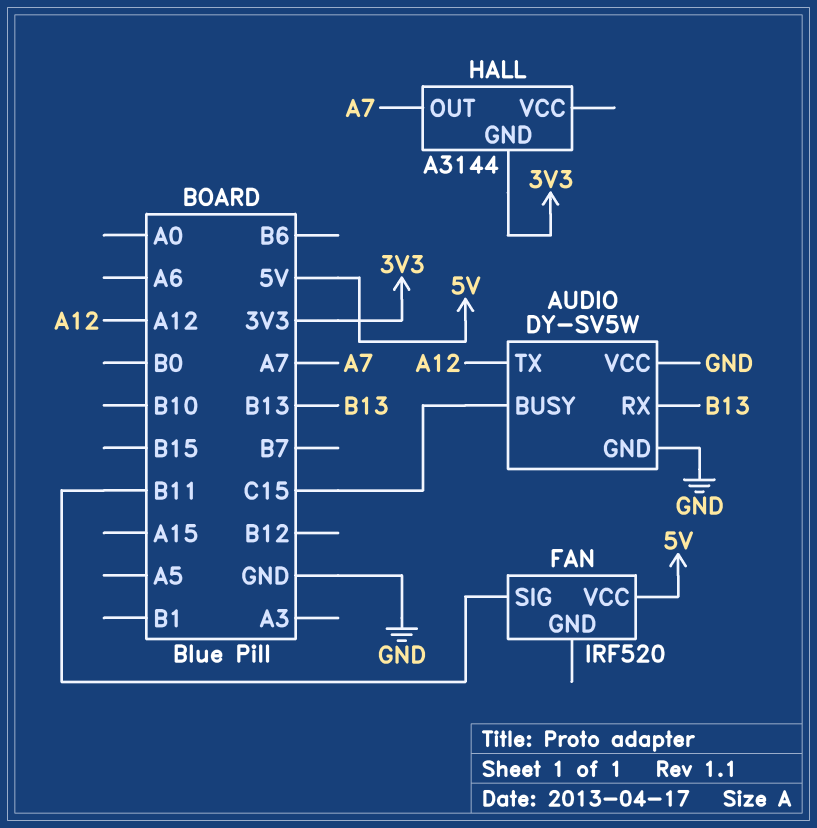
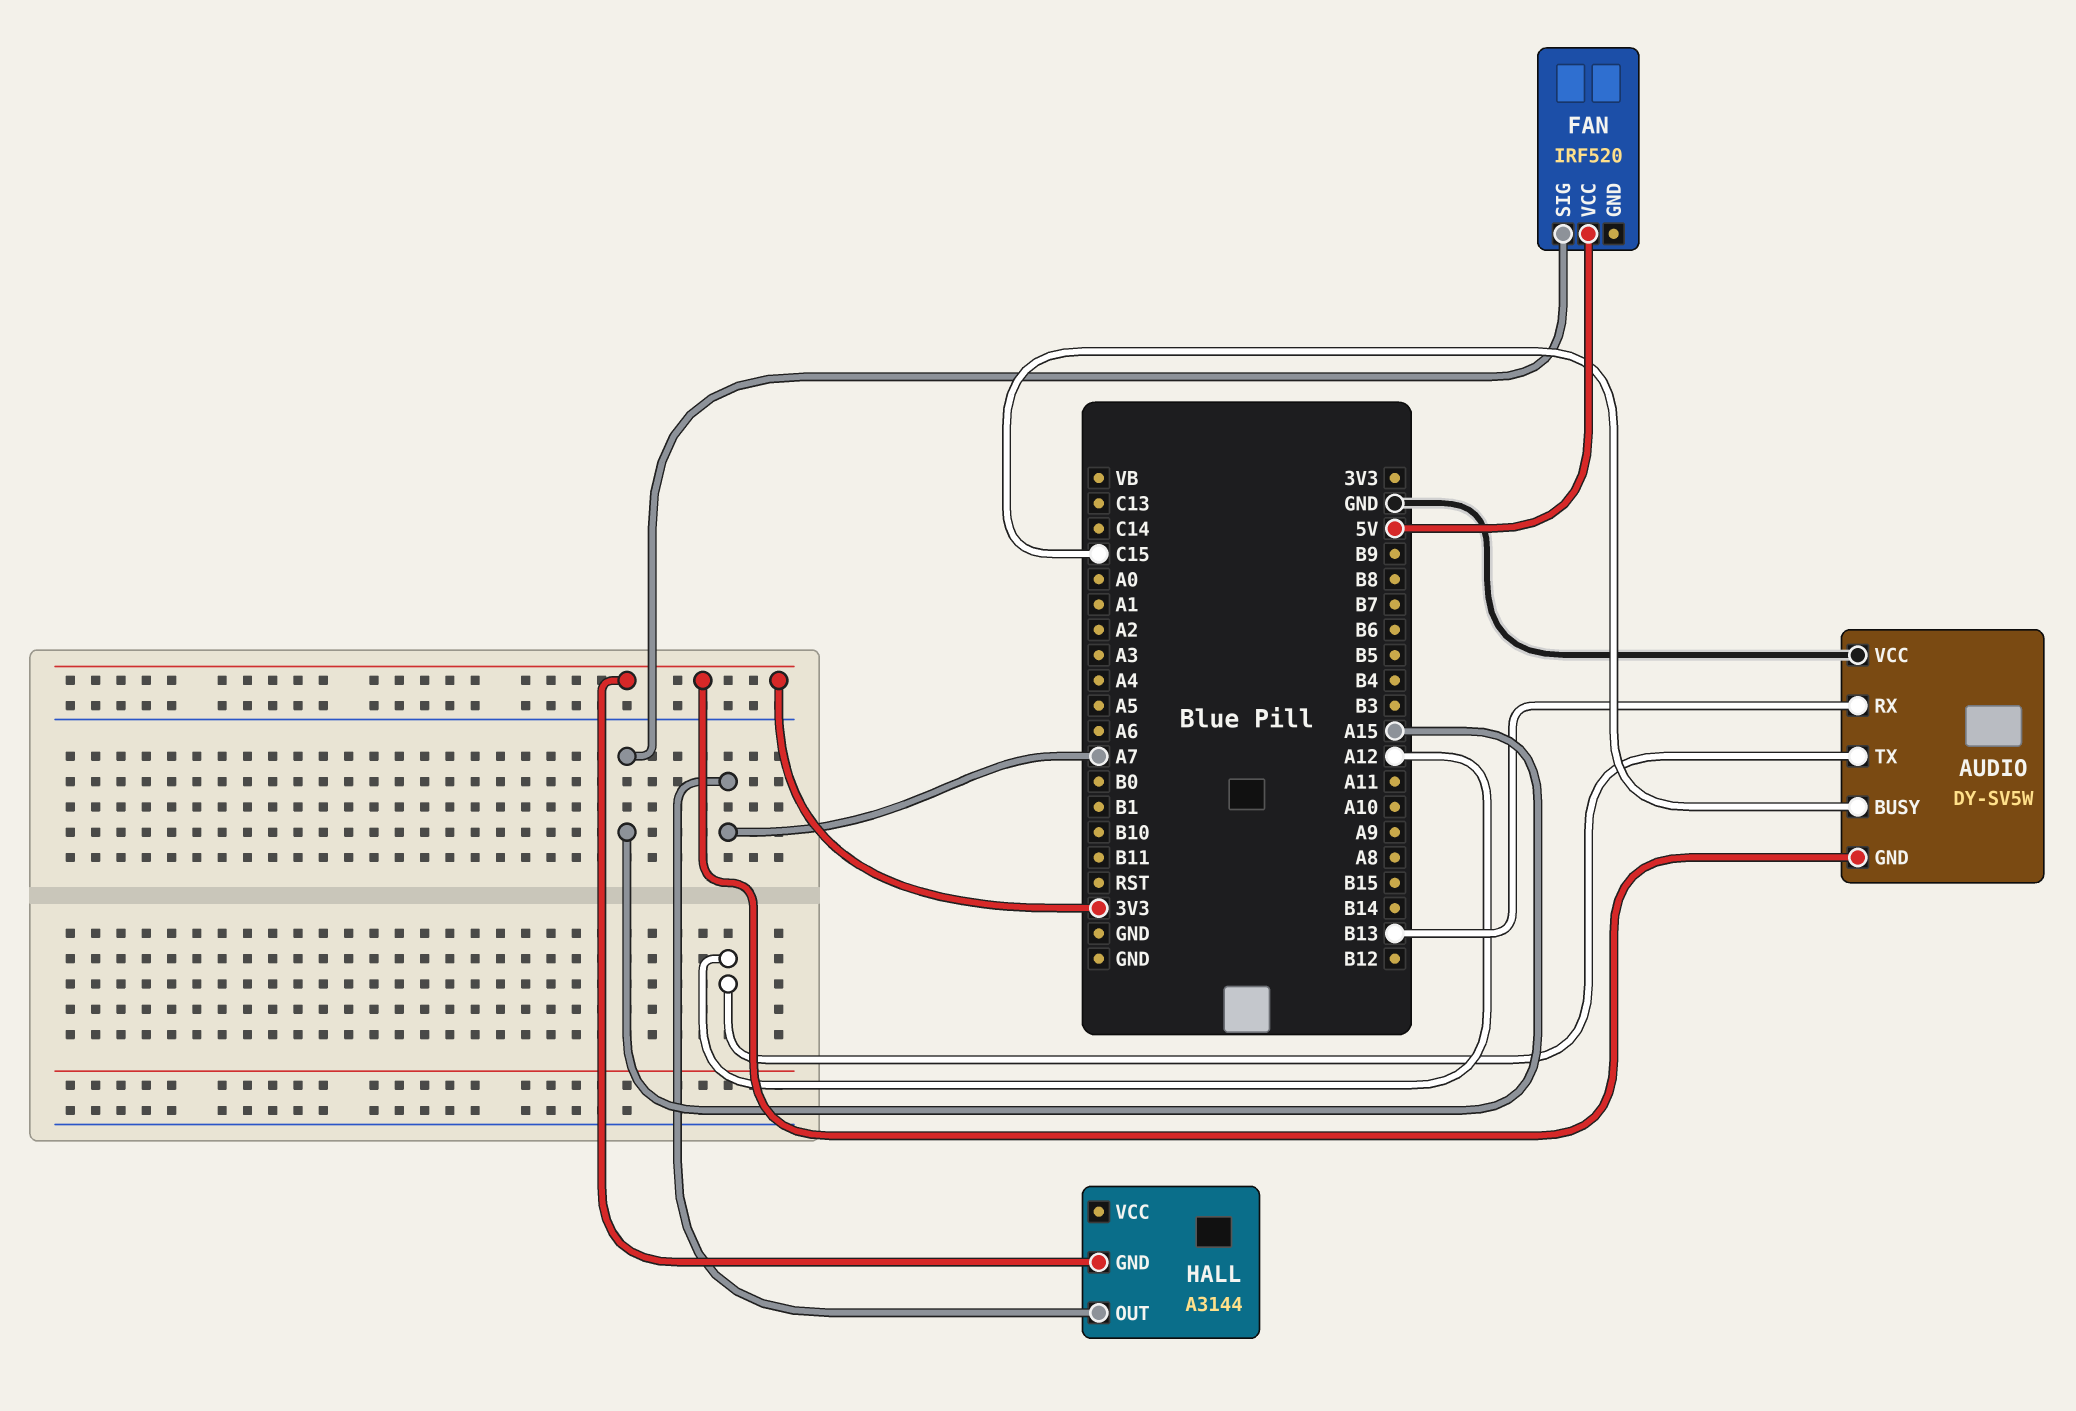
AUDIO pin GND: GND -> 3V3
FAN pin SIG: B11 -> A15

